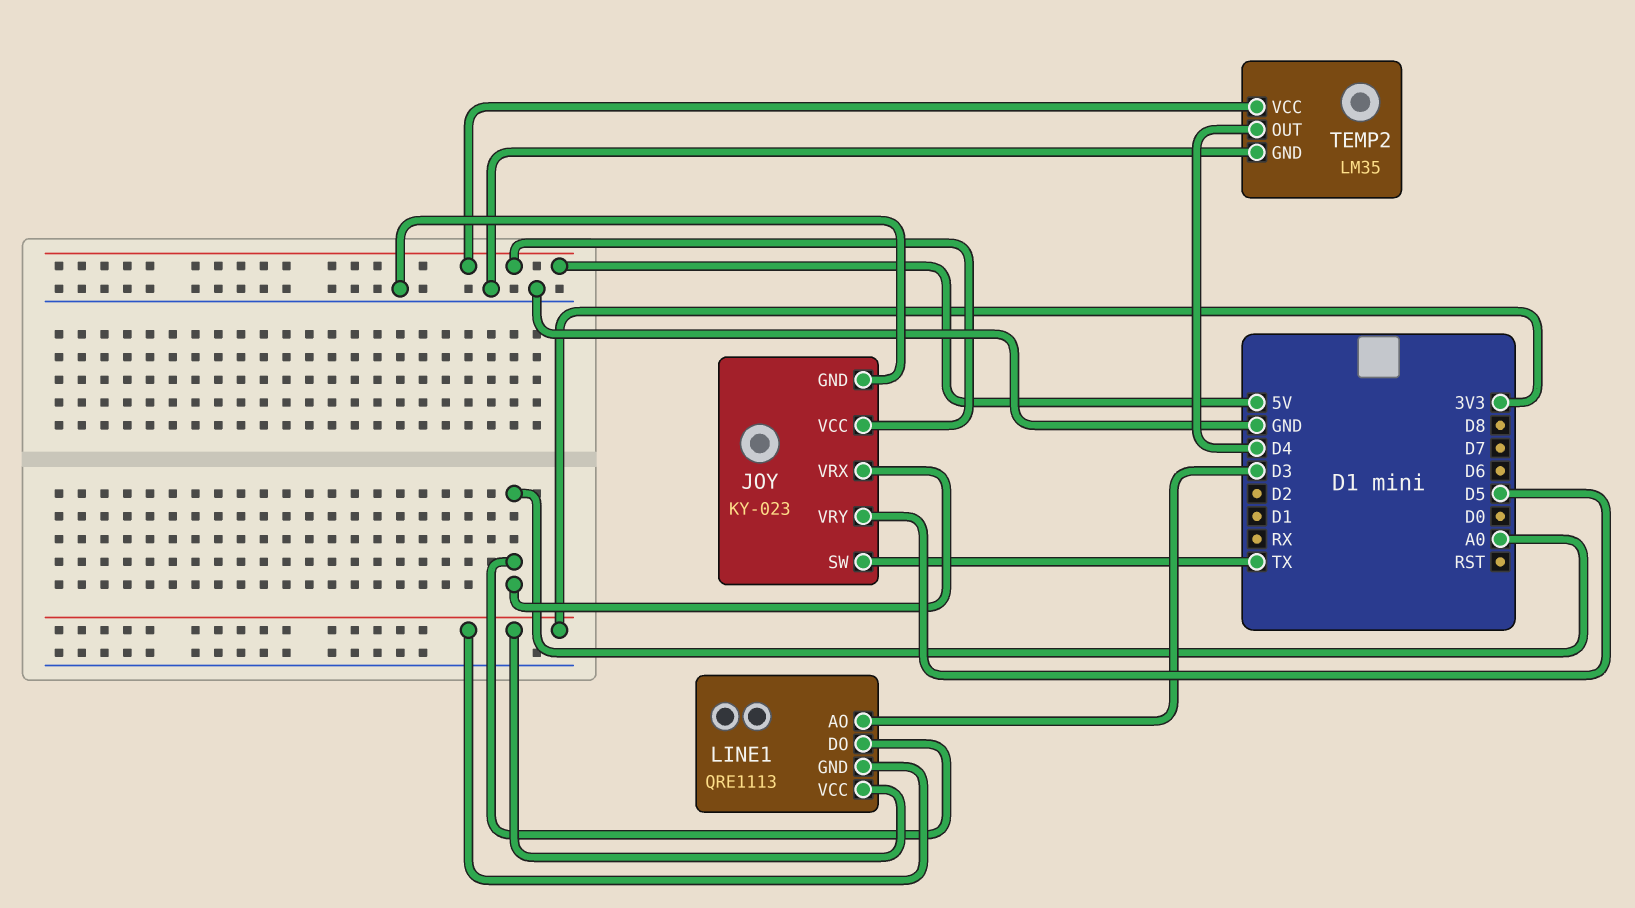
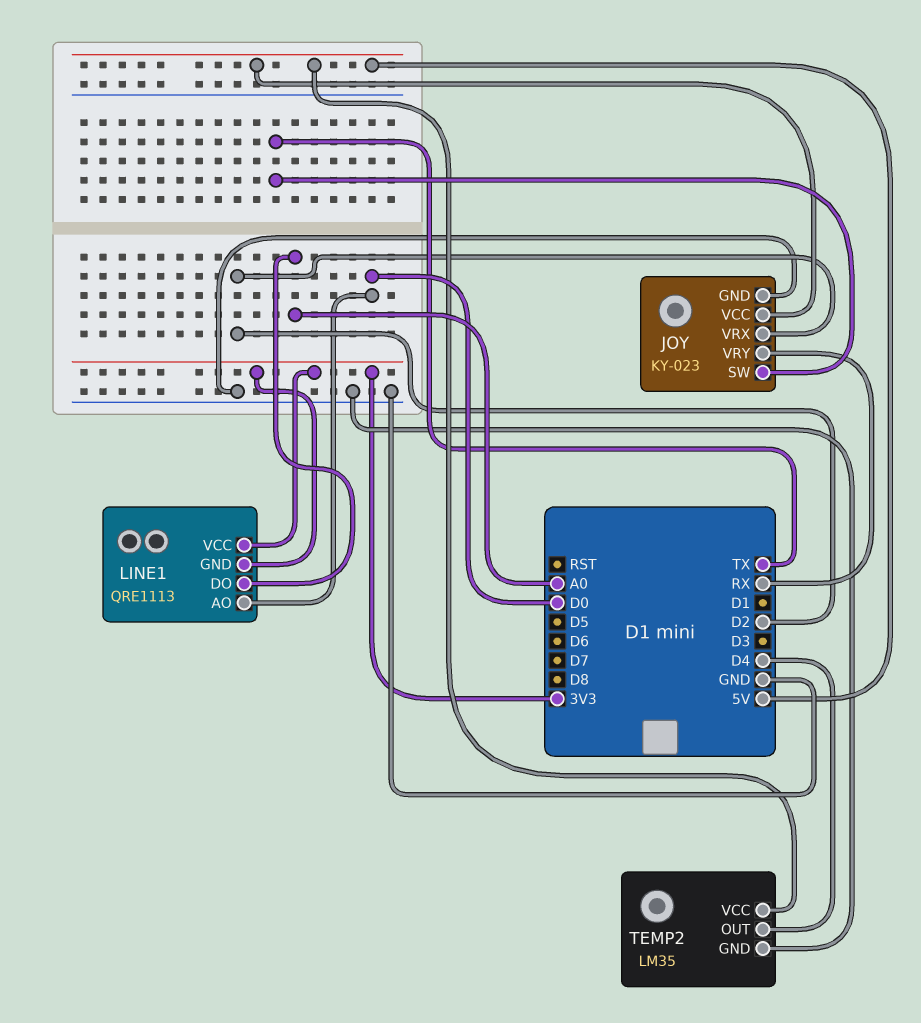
JOY pin VRX: A0 -> D2
JOY pin VRY: D5 -> RX
LINE1 pin AO: D3 -> D0

